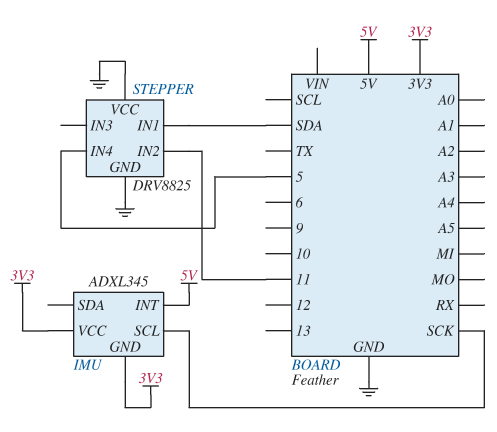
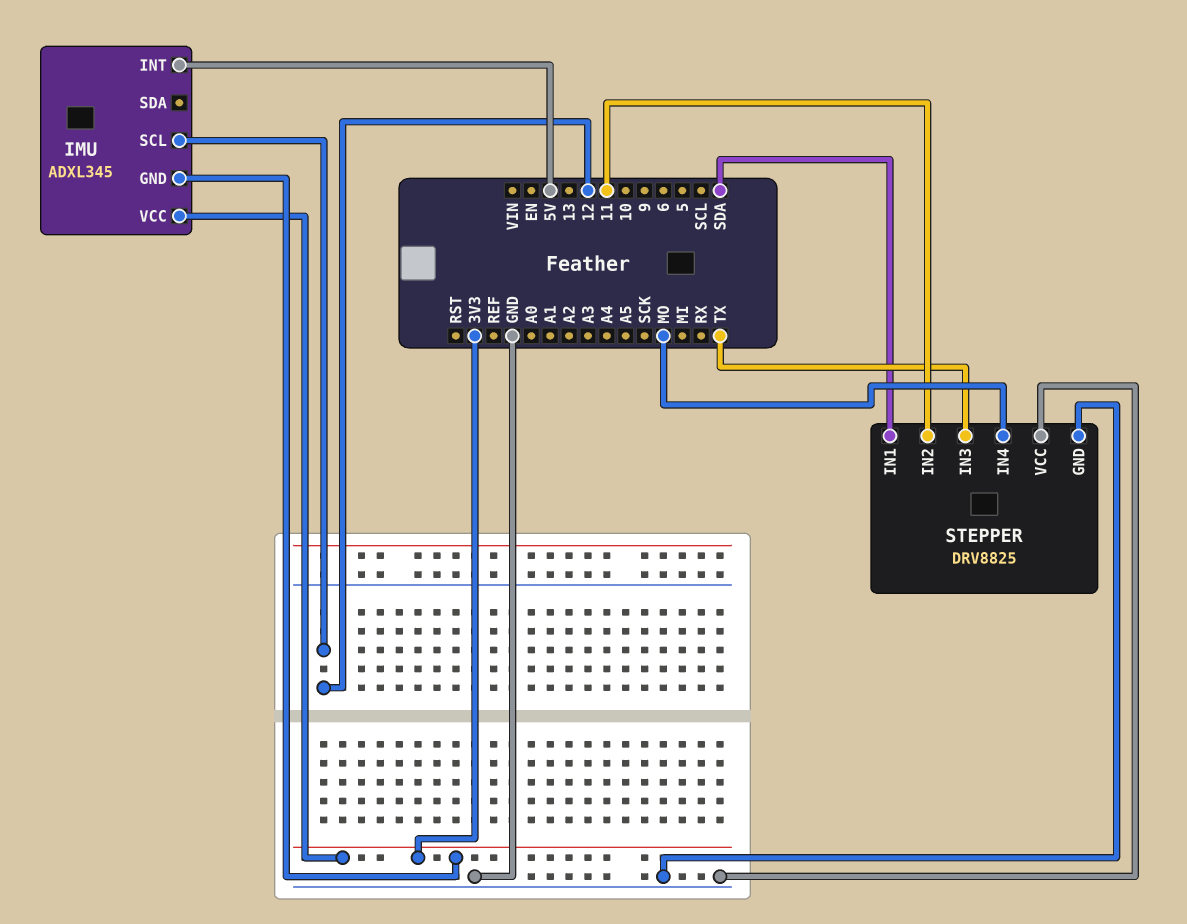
IMU pin SCL: SCK -> 12
STEPPER pin IN3: none -> TX
STEPPER pin IN4: 5 -> MO

